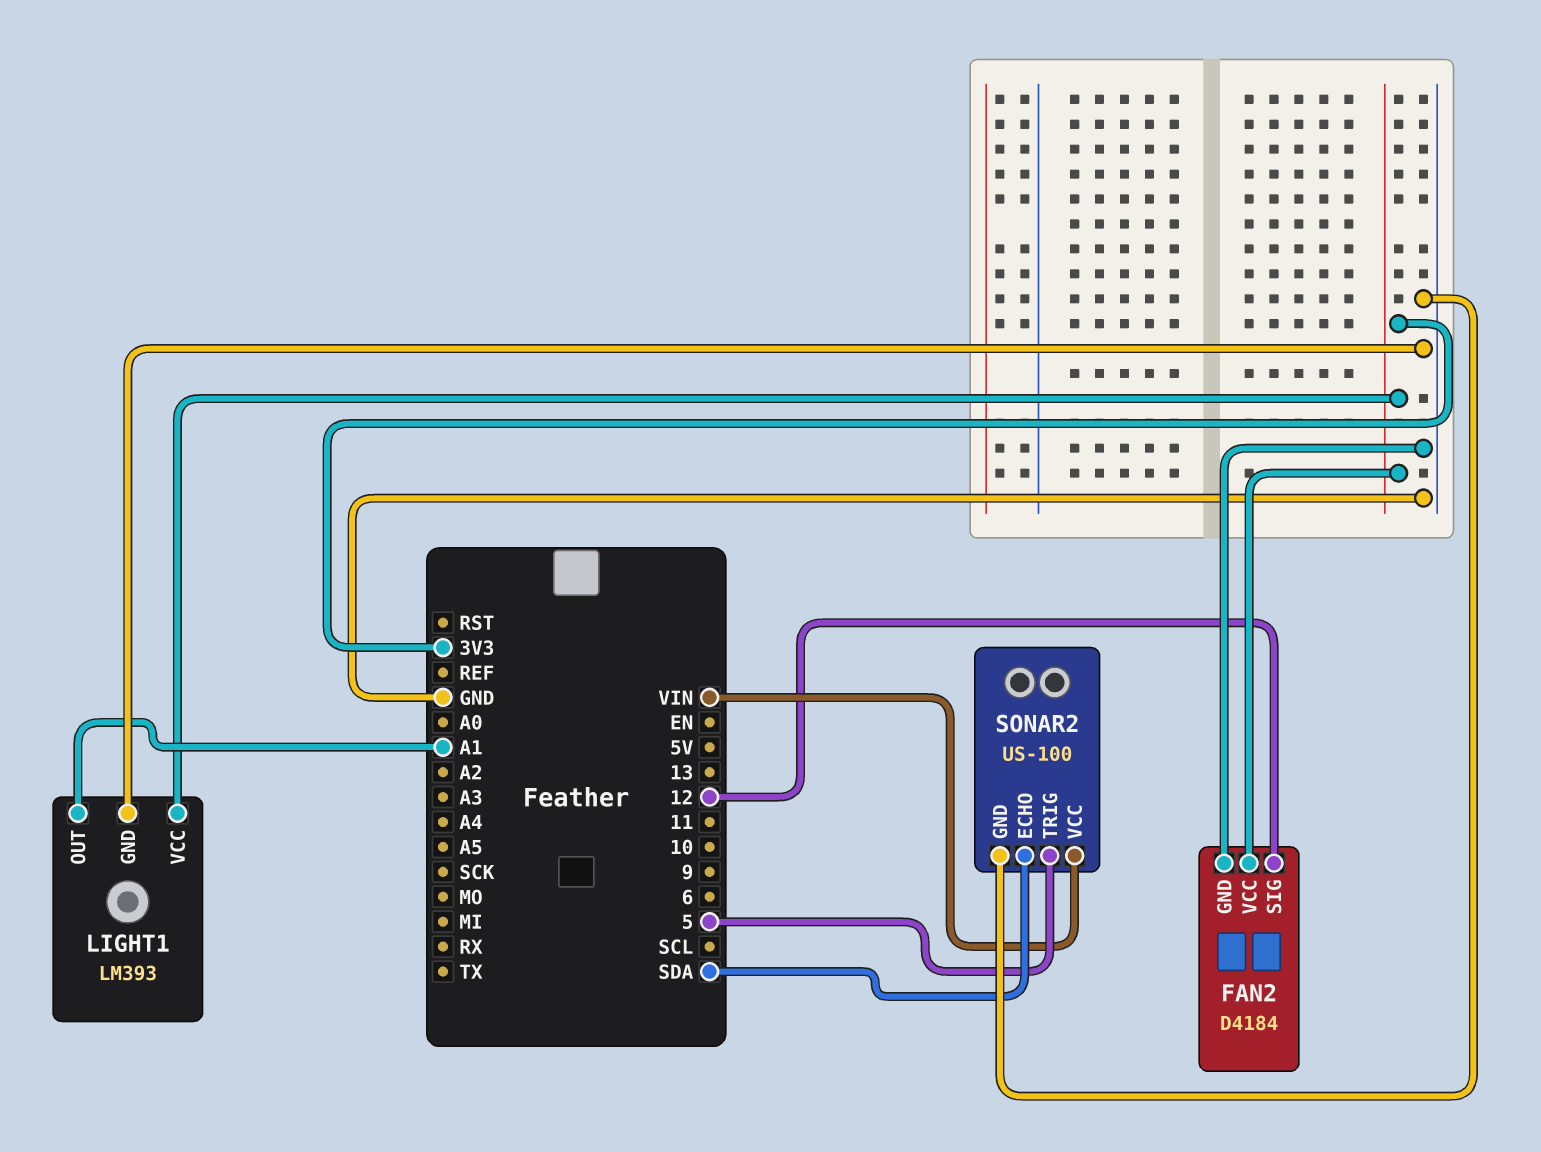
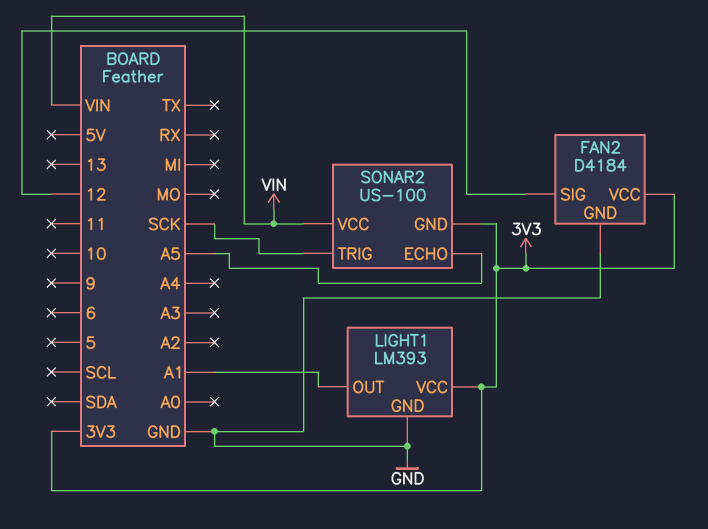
SONAR2 pin ECHO: SDA -> A5
SONAR2 pin GND: GND -> 3V3
SONAR2 pin TRIG: 5 -> SCK

